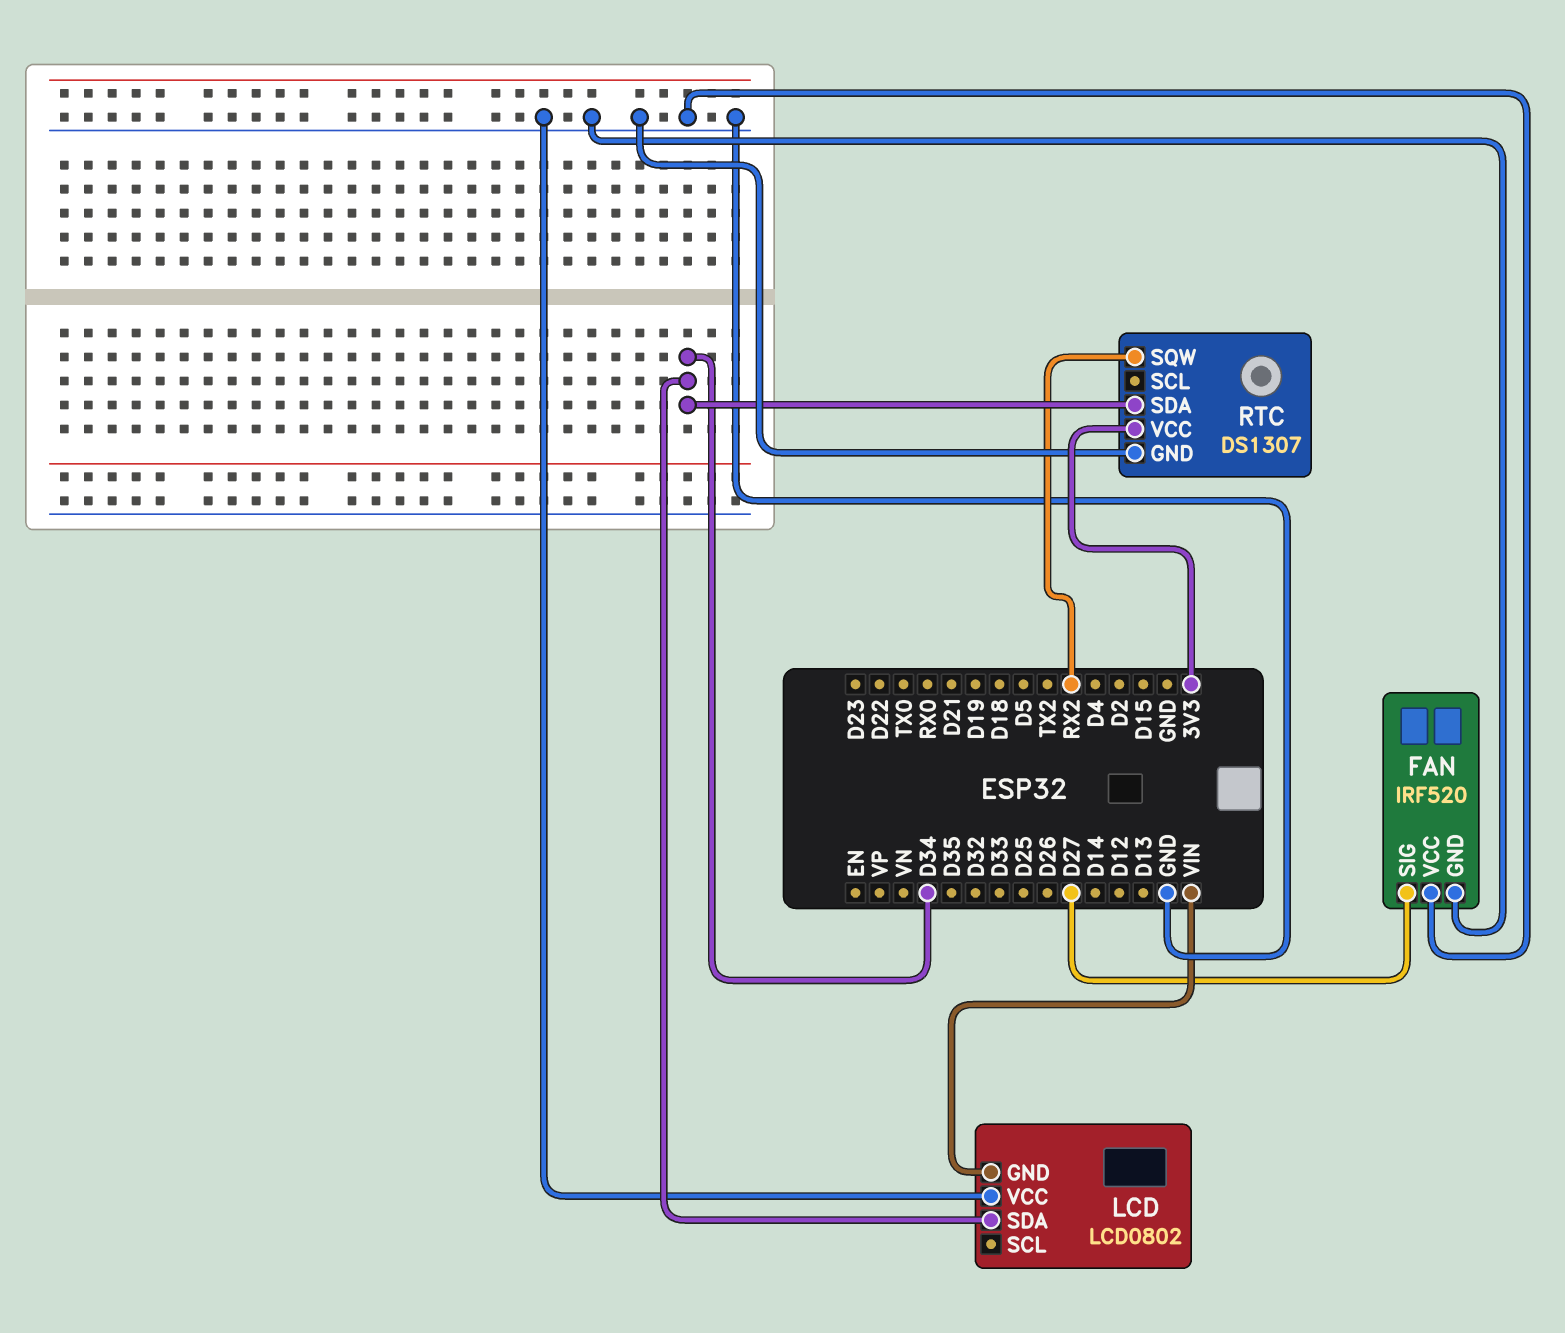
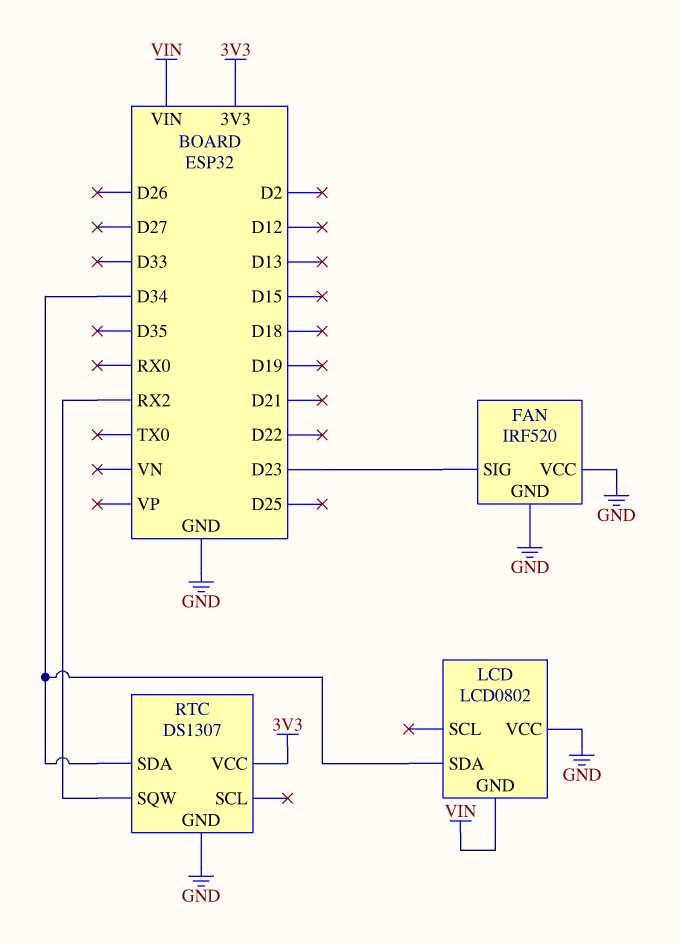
FAN pin SIG: D27 -> D23

